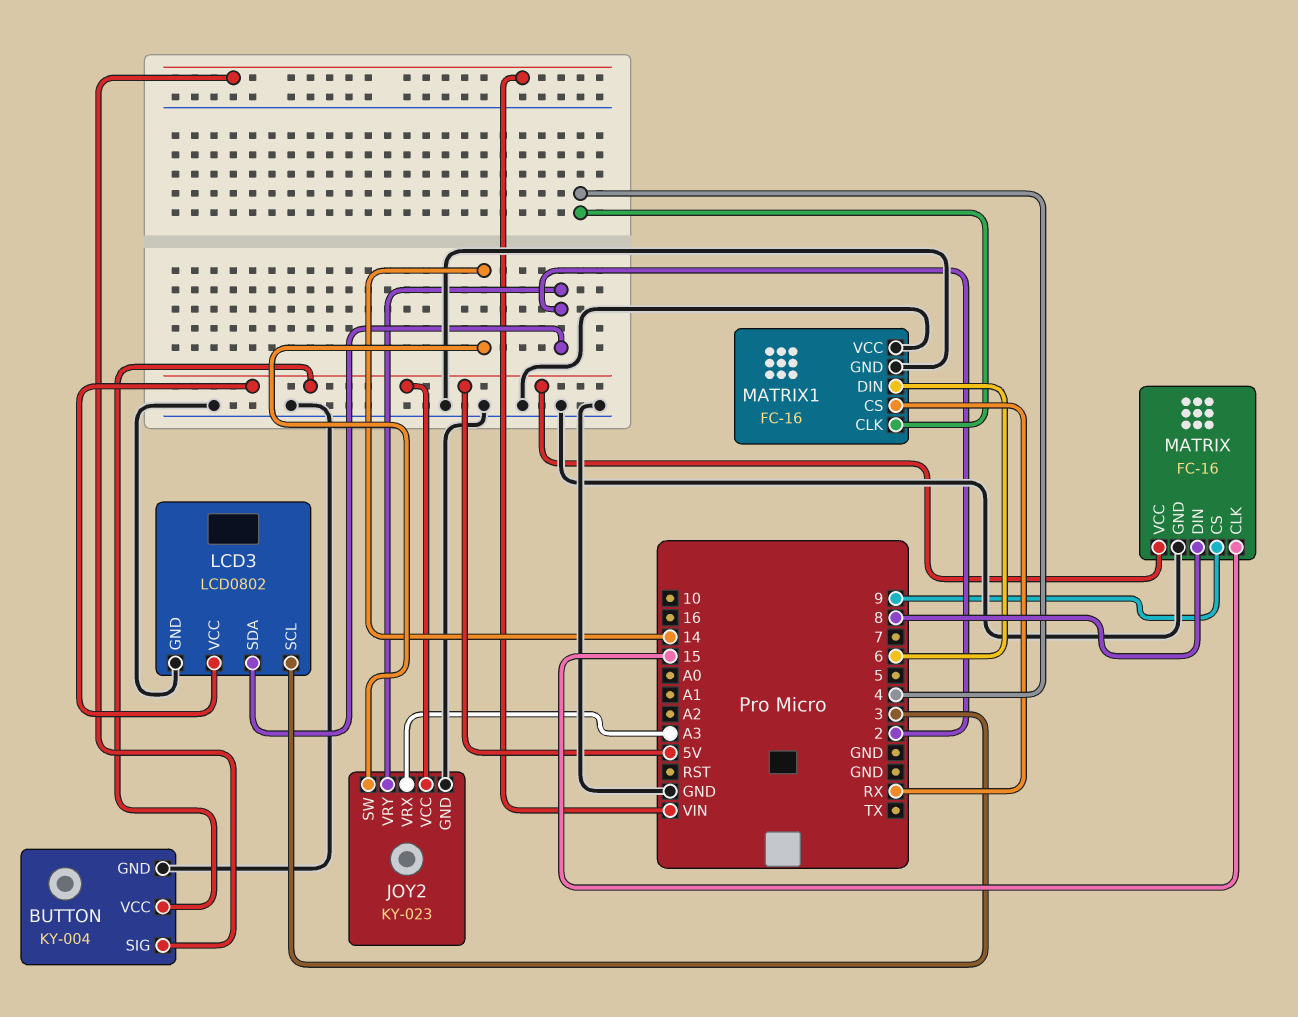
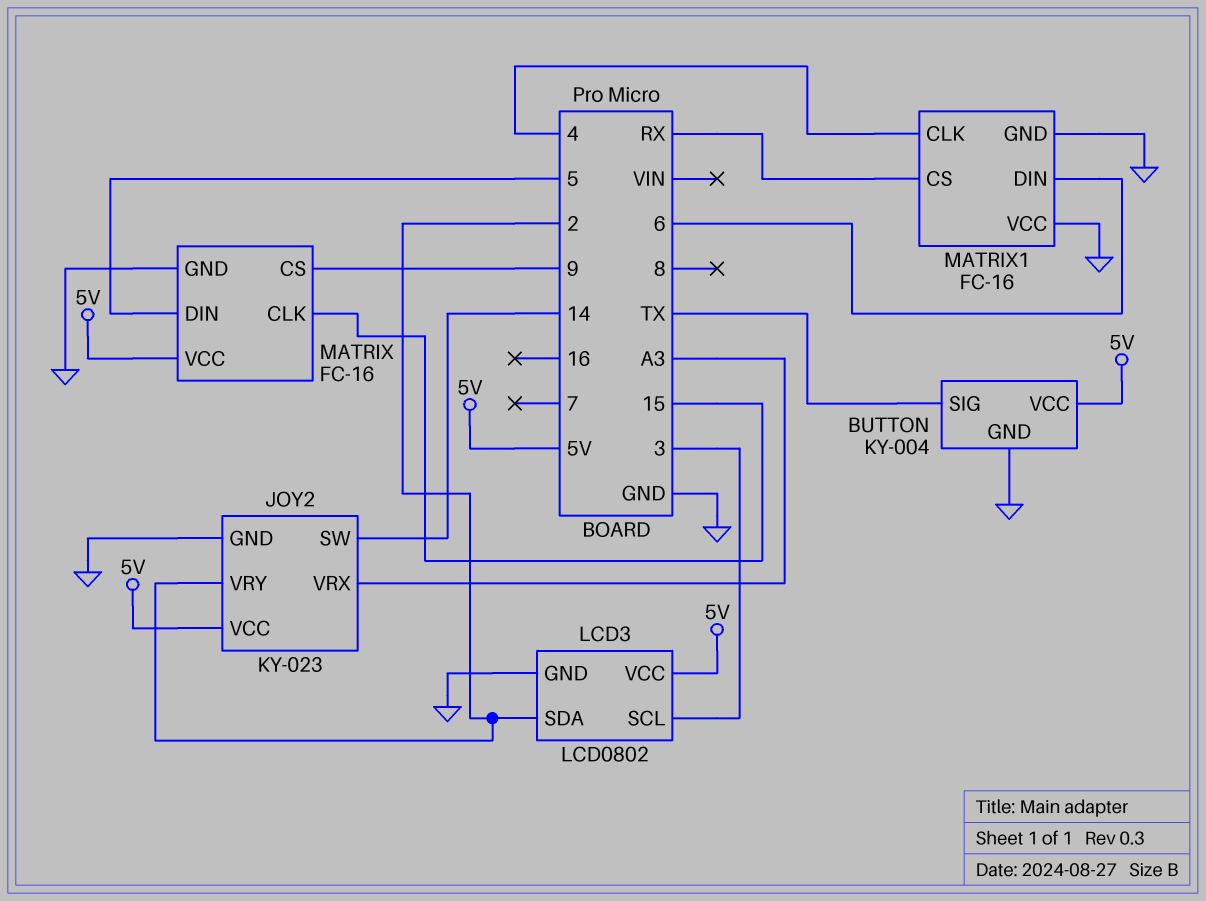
BUTTON pin SIG: VIN -> TX
MATRIX pin DIN: 8 -> 5

